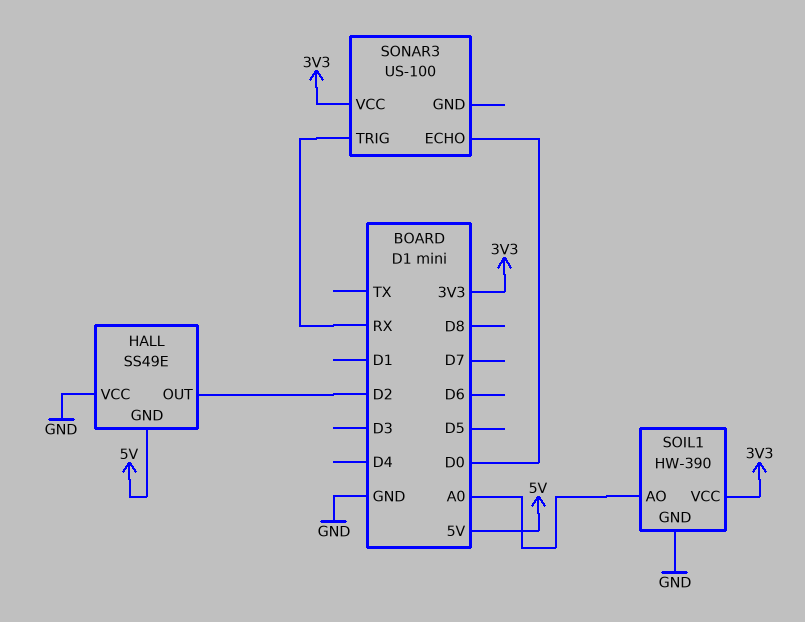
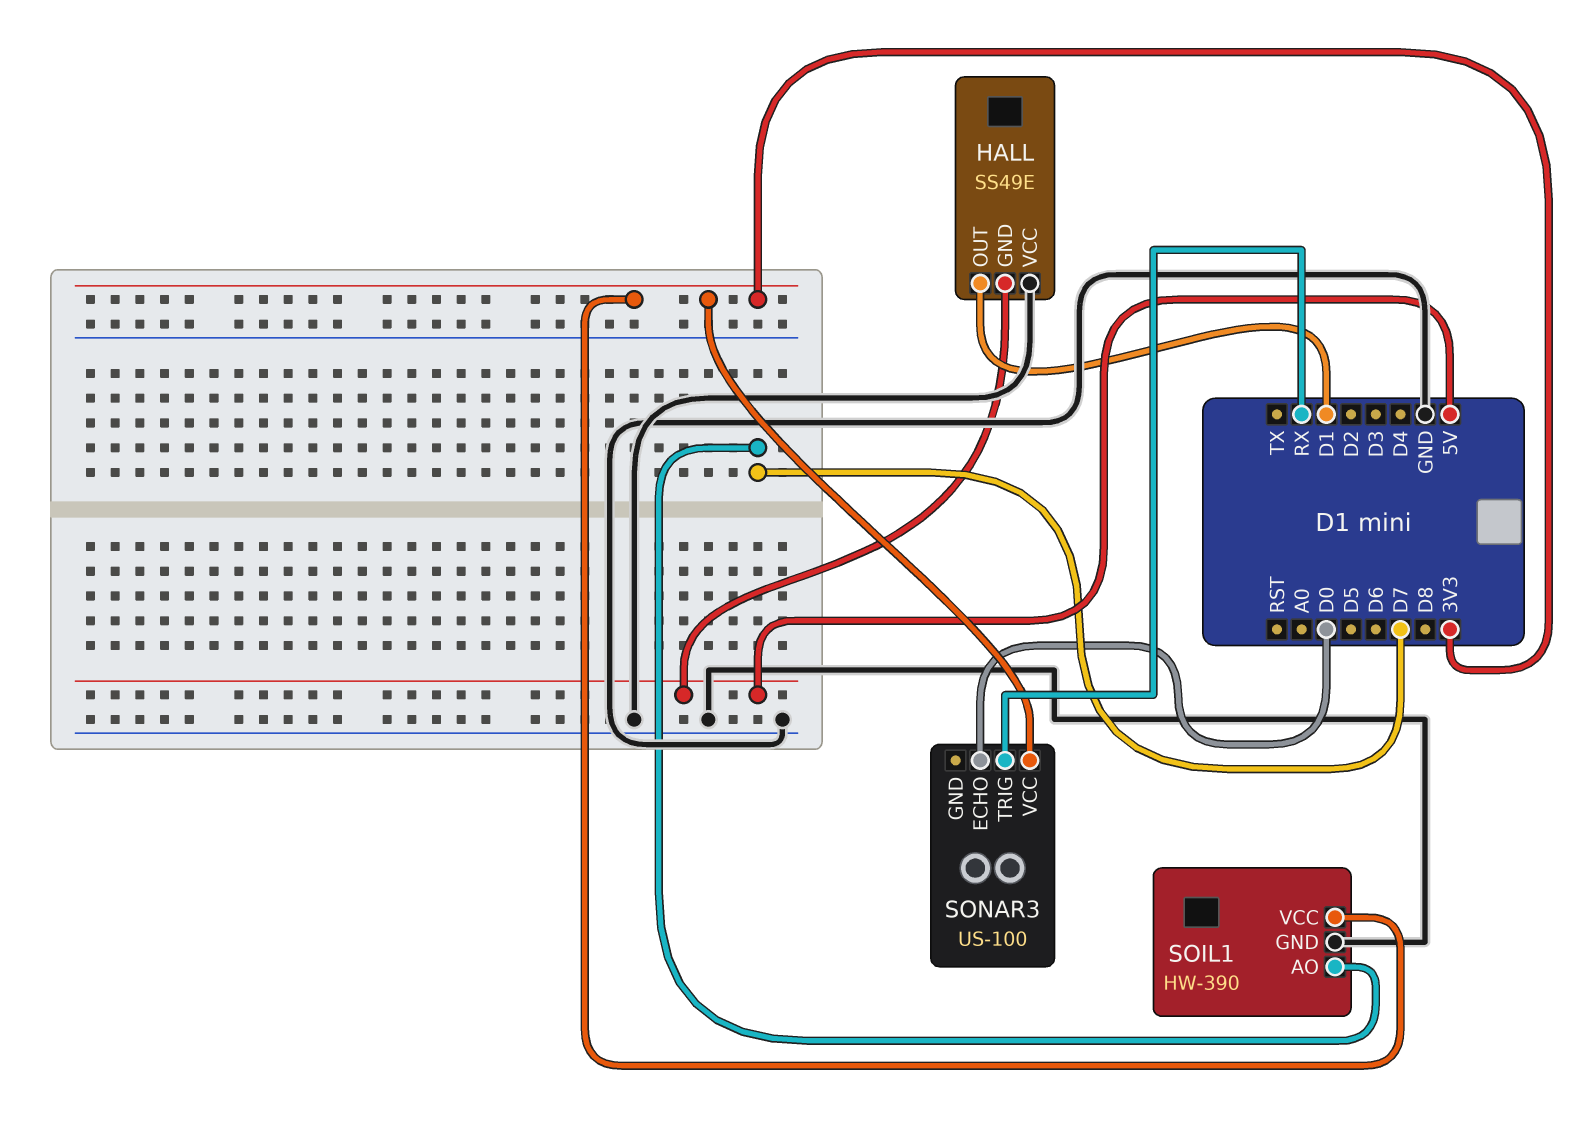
HALL pin OUT: D2 -> D1
SOIL1 pin AO: A0 -> D7

